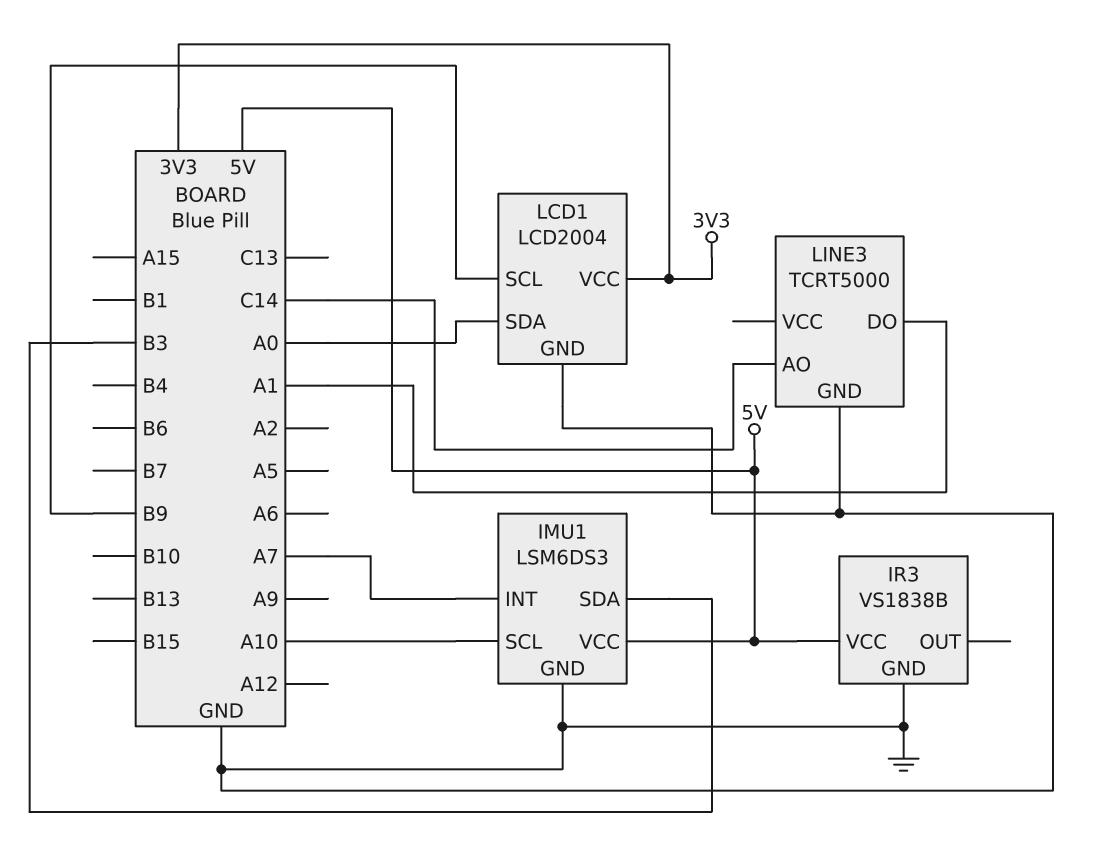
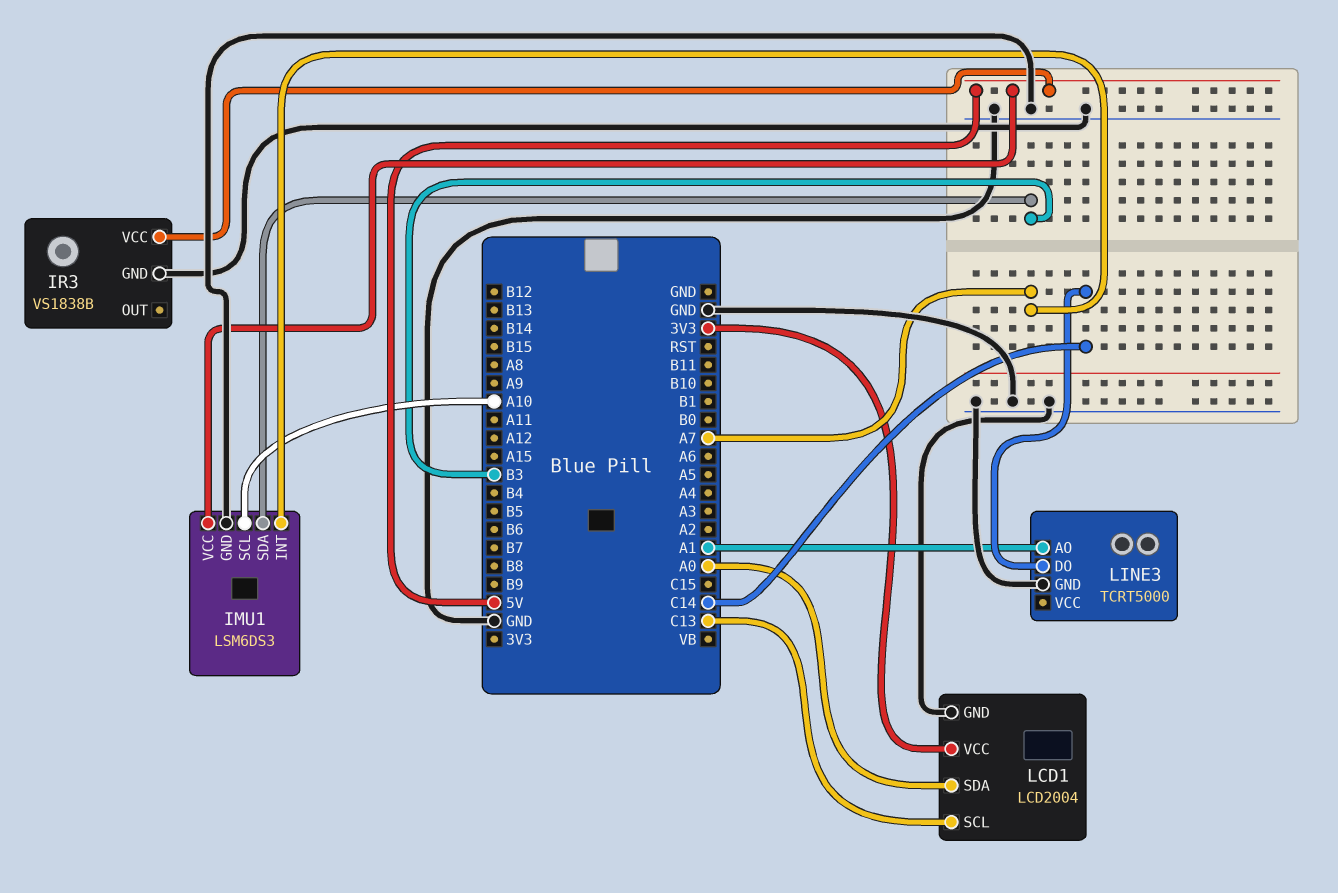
LCD1 pin SCL: B9 -> C13
LINE3 pin AO: C14 -> A1
LINE3 pin DO: A1 -> C14

